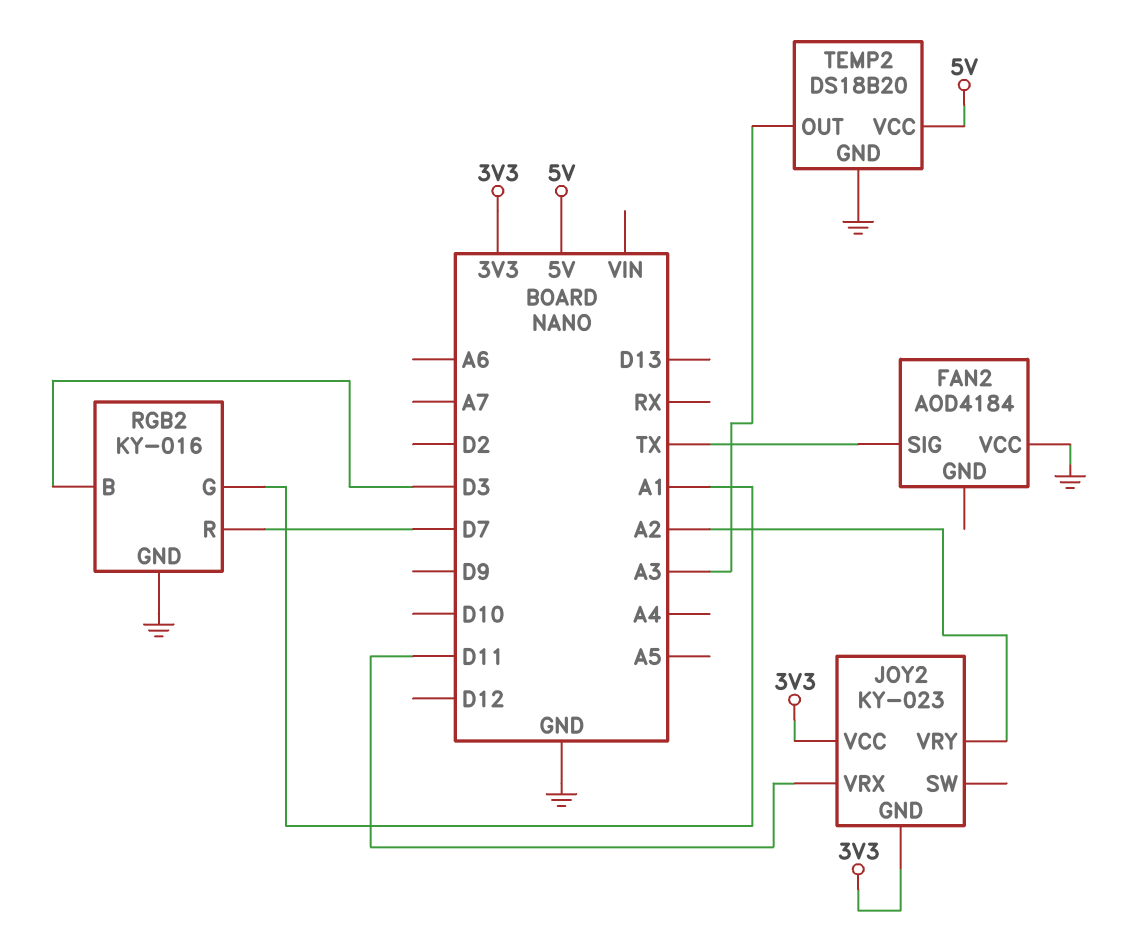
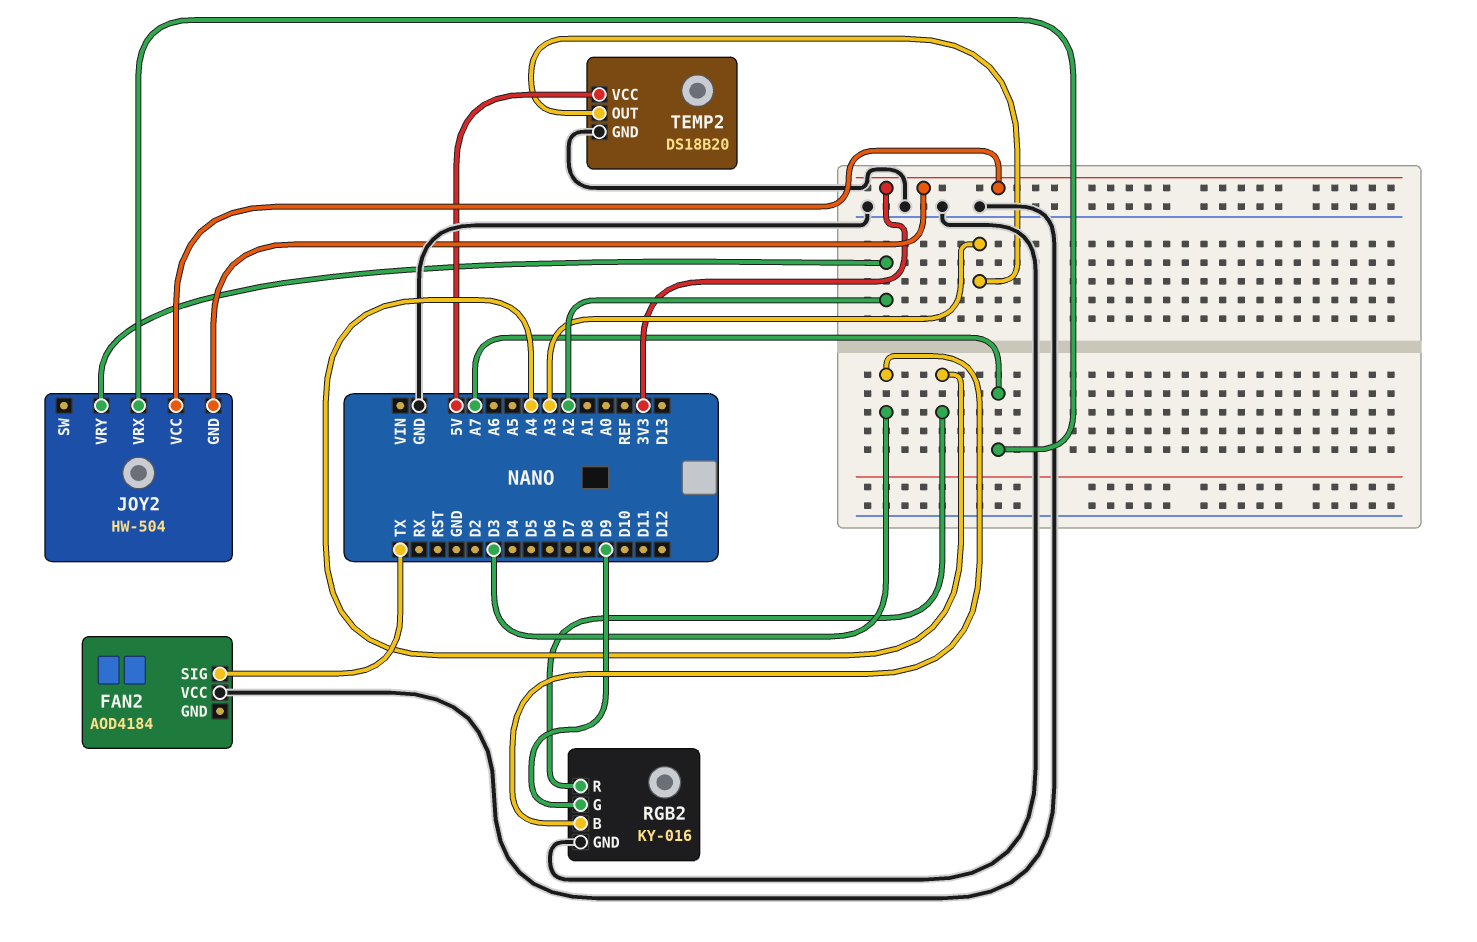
JOY2: KY-023 -> HW-504
JOY2 pin VRX: D11 -> A7
RGB2 pin G: A1 -> D9
RGB2 pin R: D7 -> A4

